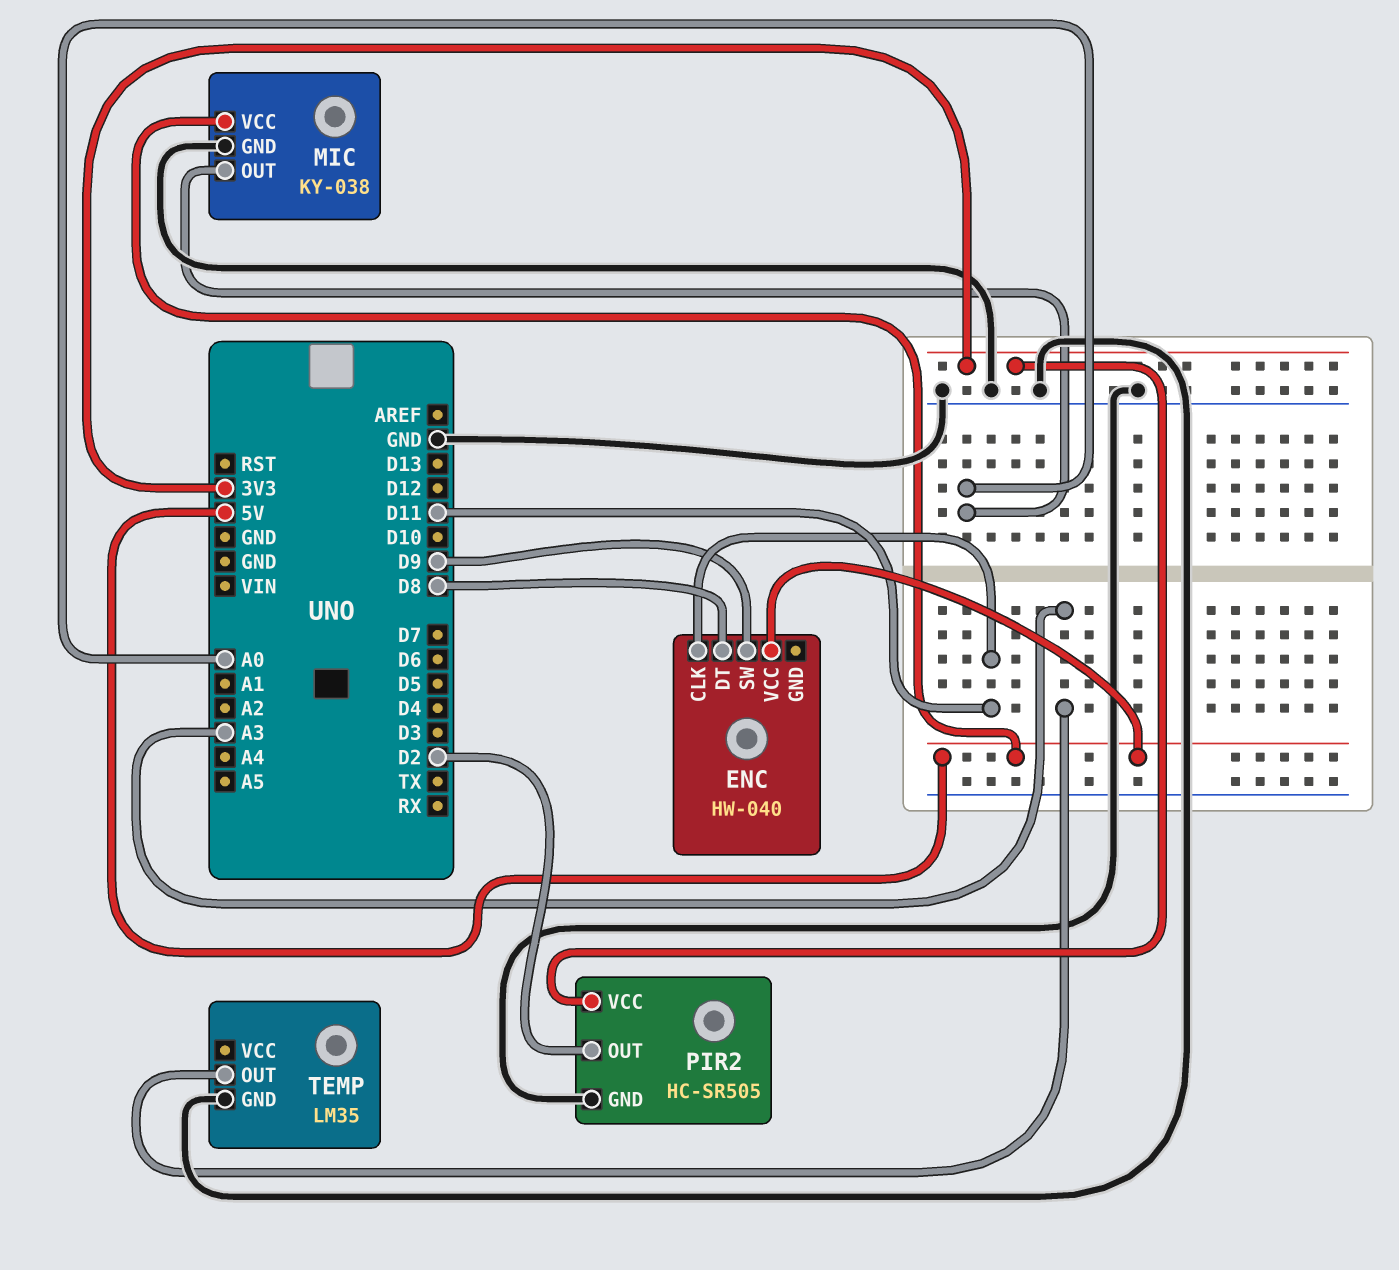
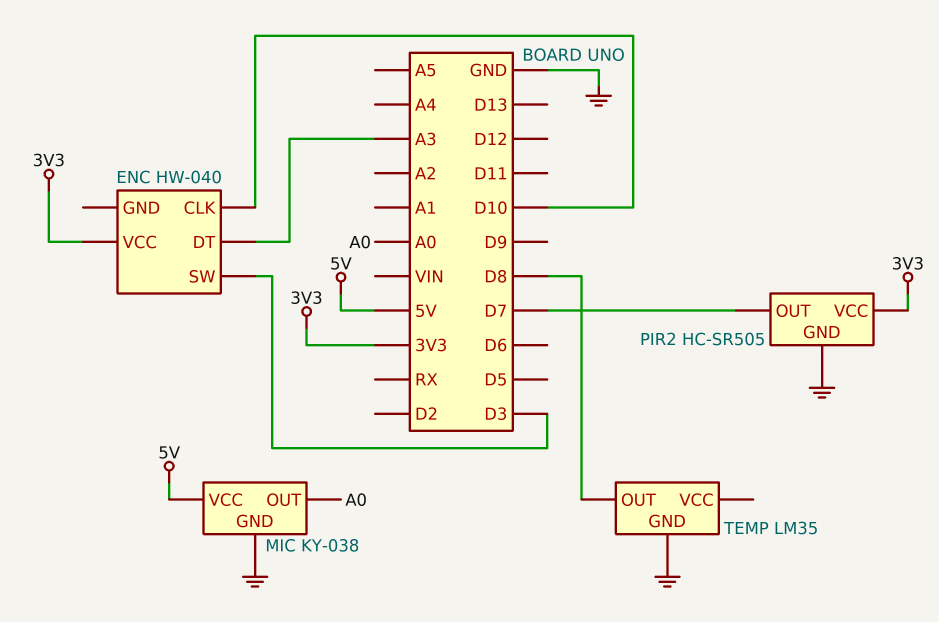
ENC pin CLK: D11 -> D10
ENC pin DT: D8 -> A3
ENC pin SW: D9 -> D3
ENC pin VCC: 5V -> 3V3
PIR2 pin OUT: D2 -> D7
TEMP pin OUT: A3 -> D8

